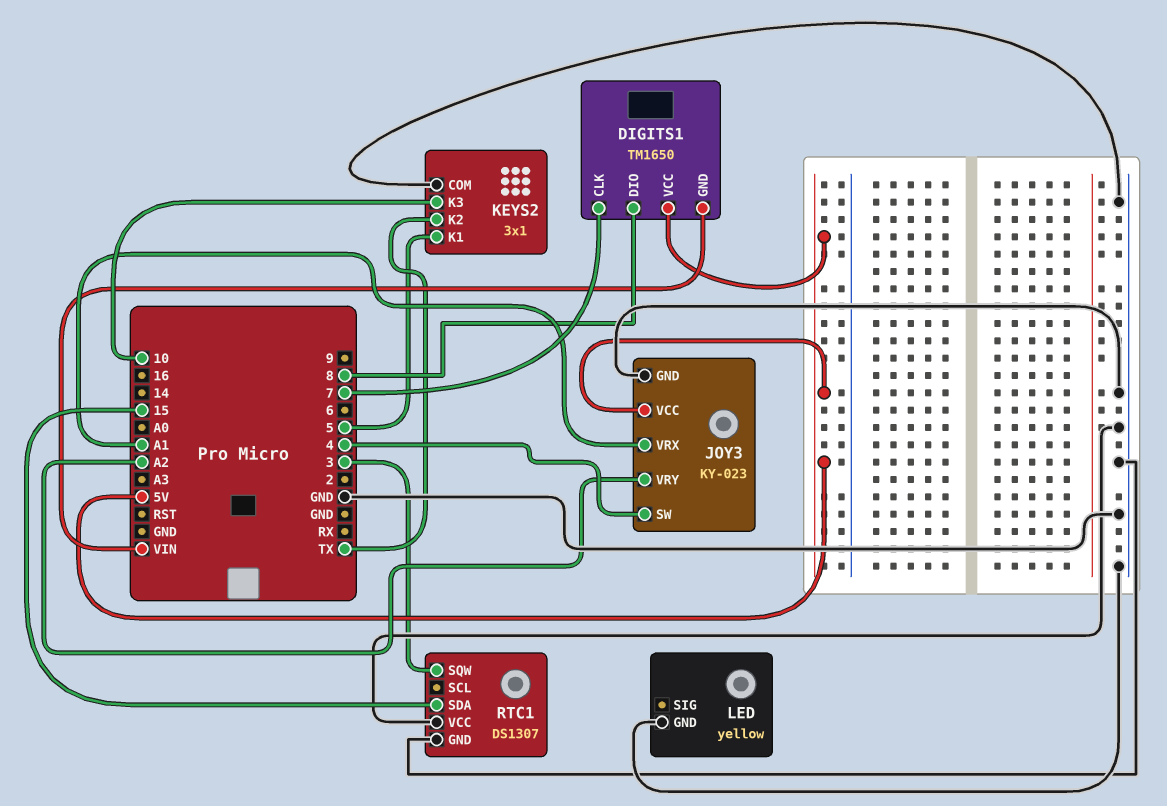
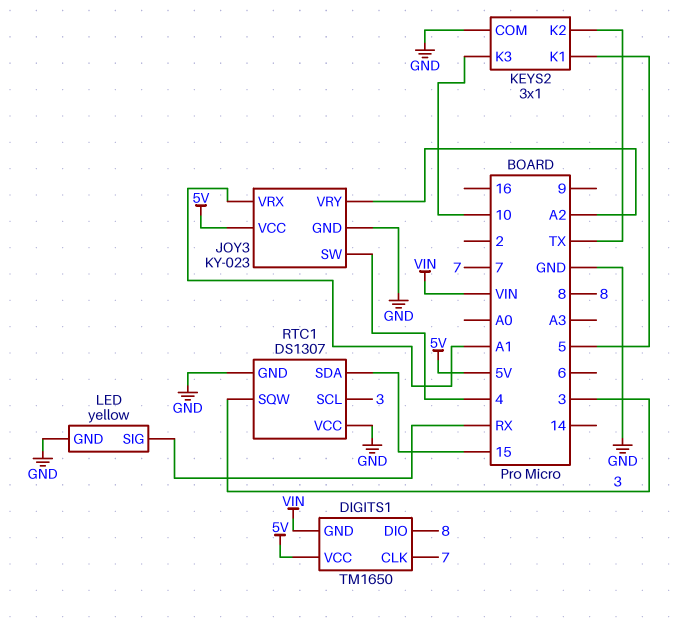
LED pin SIG: none -> RX
RTC1 pin SCL: none -> 3

